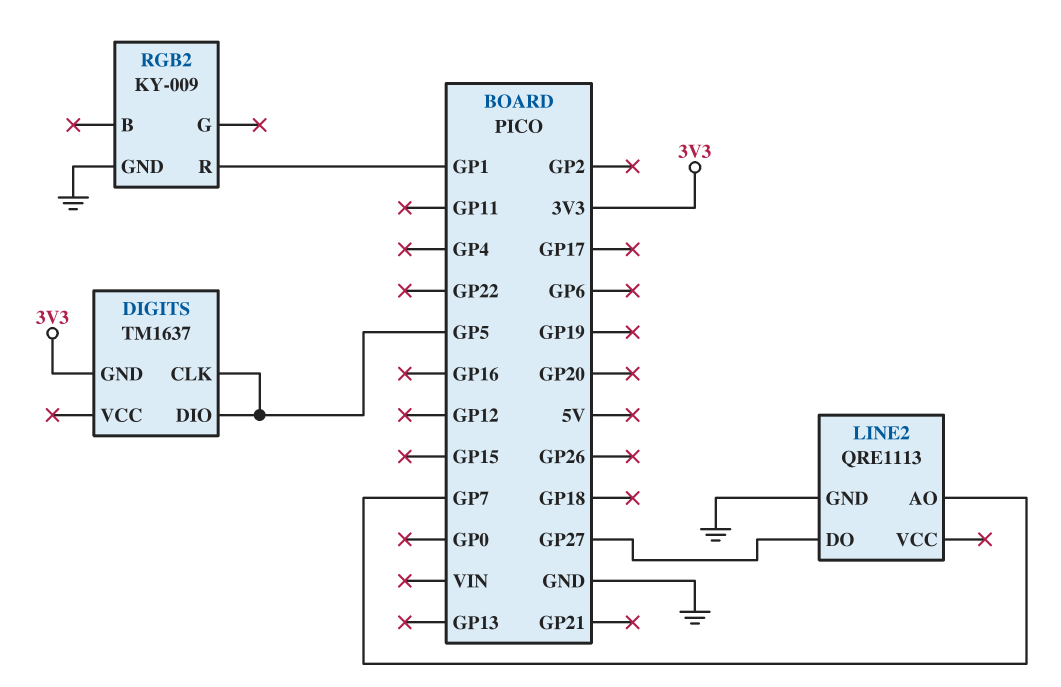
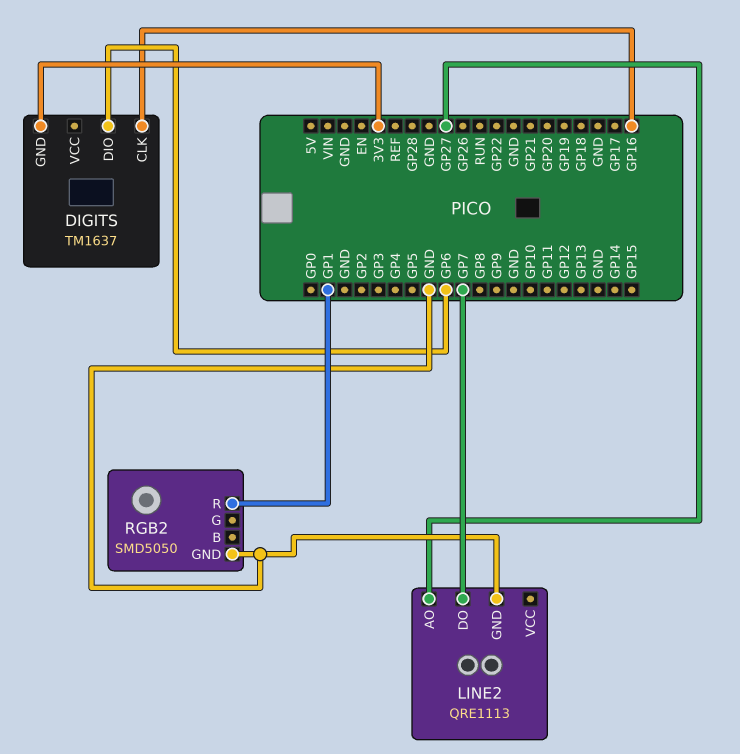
DIGITS pin CLK: GP5 -> GP16
DIGITS pin DIO: GP5 -> GP6
LINE2 pin AO: GP7 -> GP27
LINE2 pin DO: GP27 -> GP7
RGB2: KY-009 -> SMD5050

